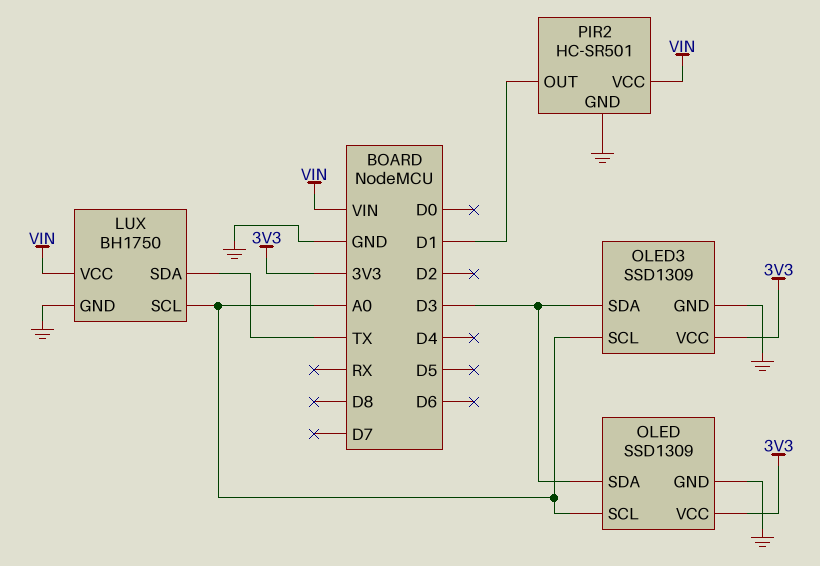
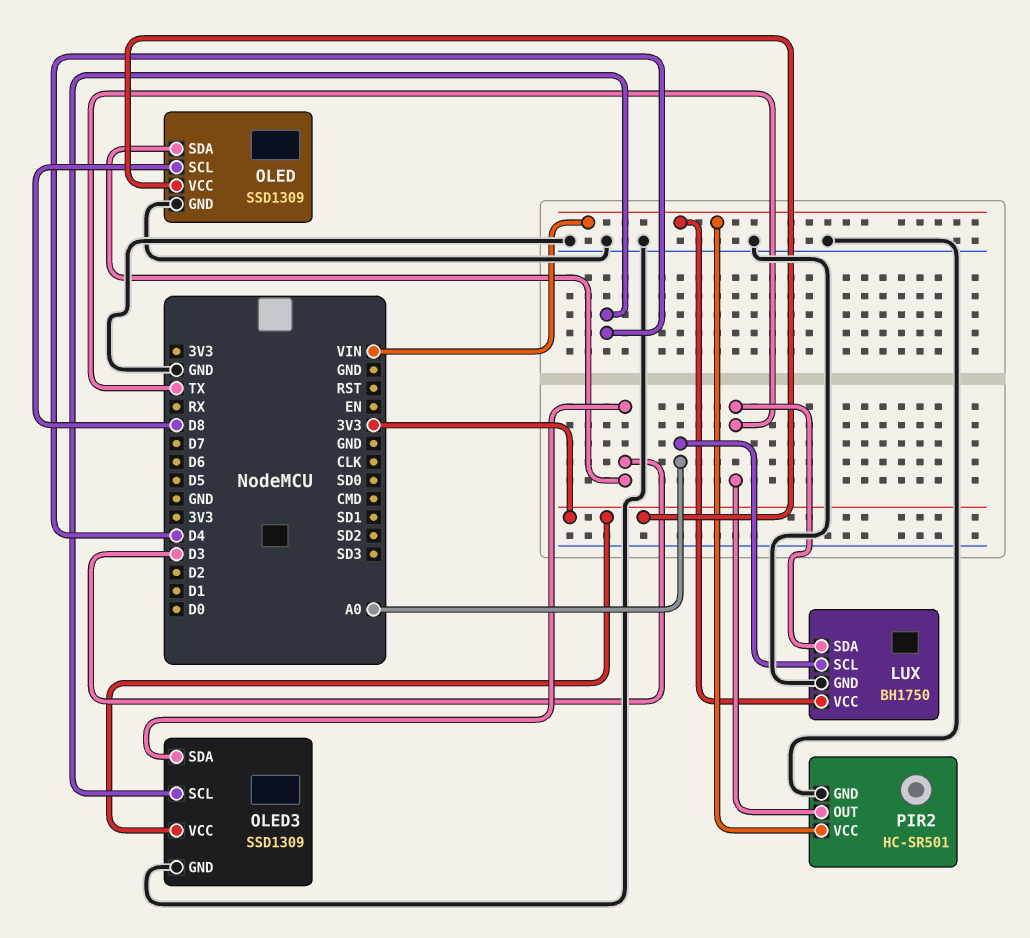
OLED pin SCL: A0 -> D8
OLED3 pin SCL: A0 -> D4
PIR2 pin OUT: D1 -> TX

